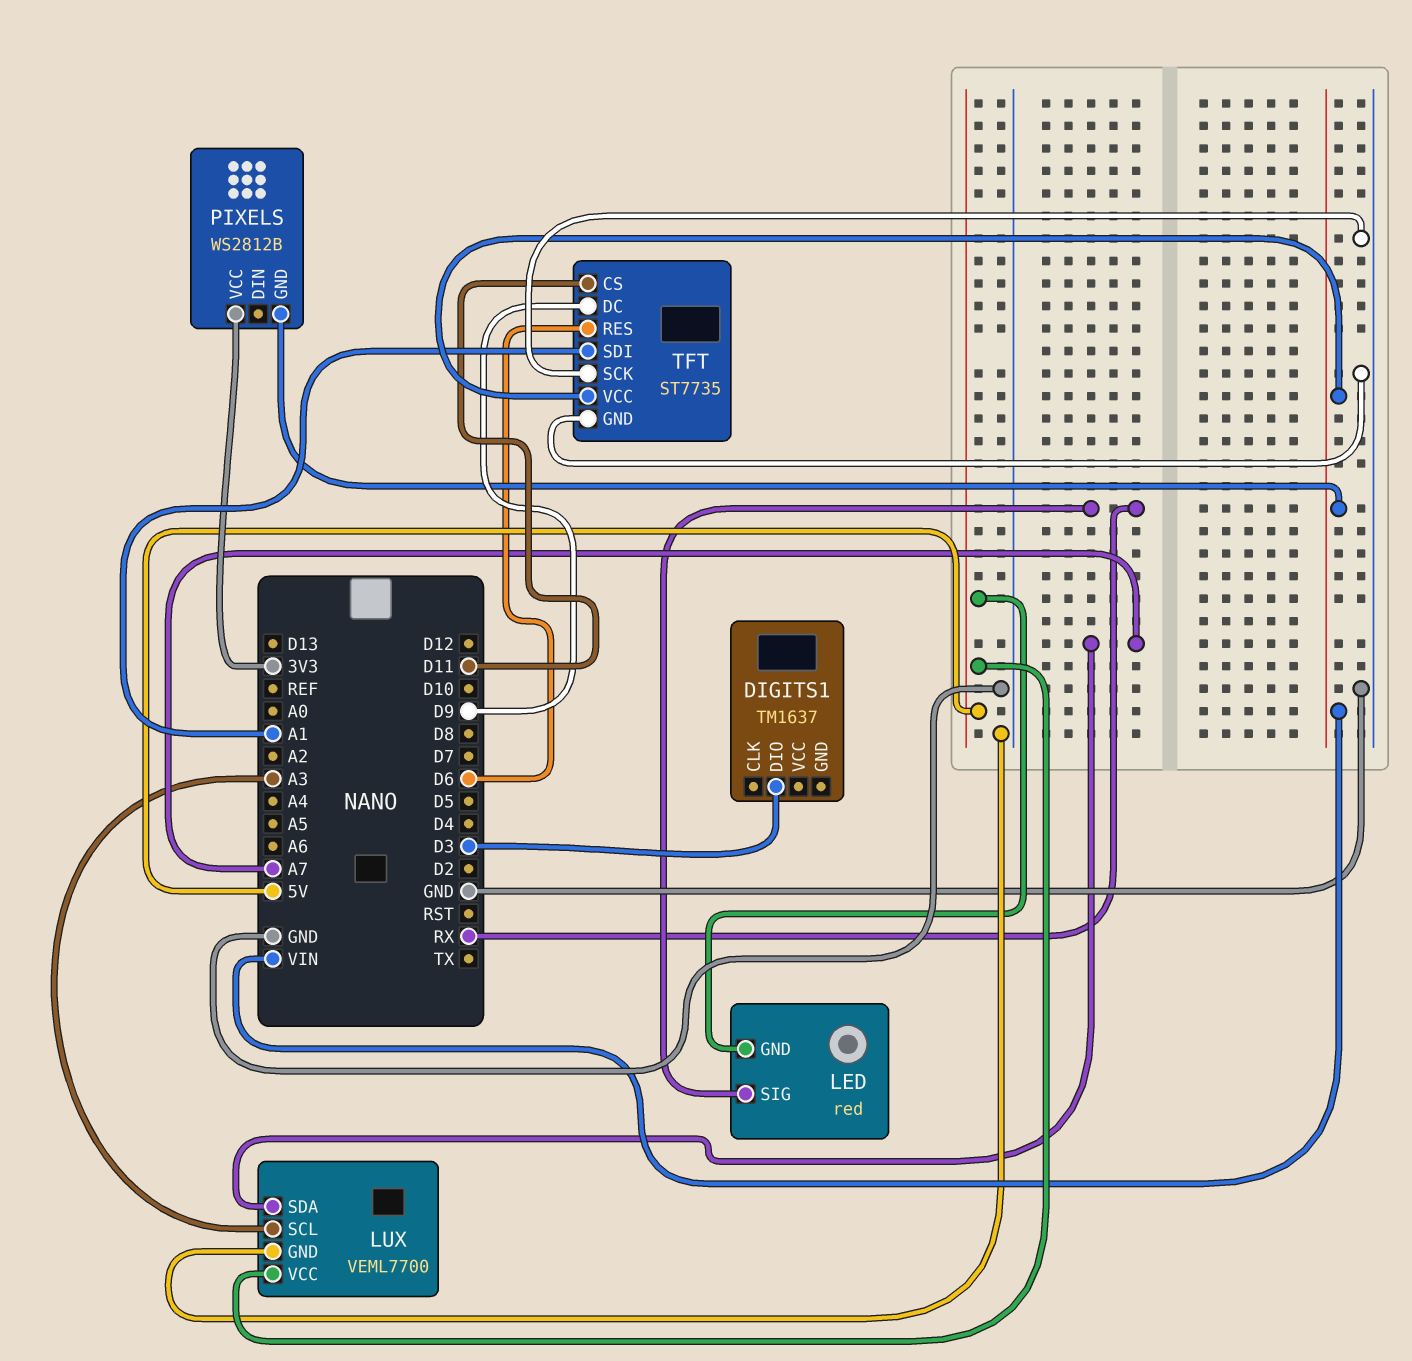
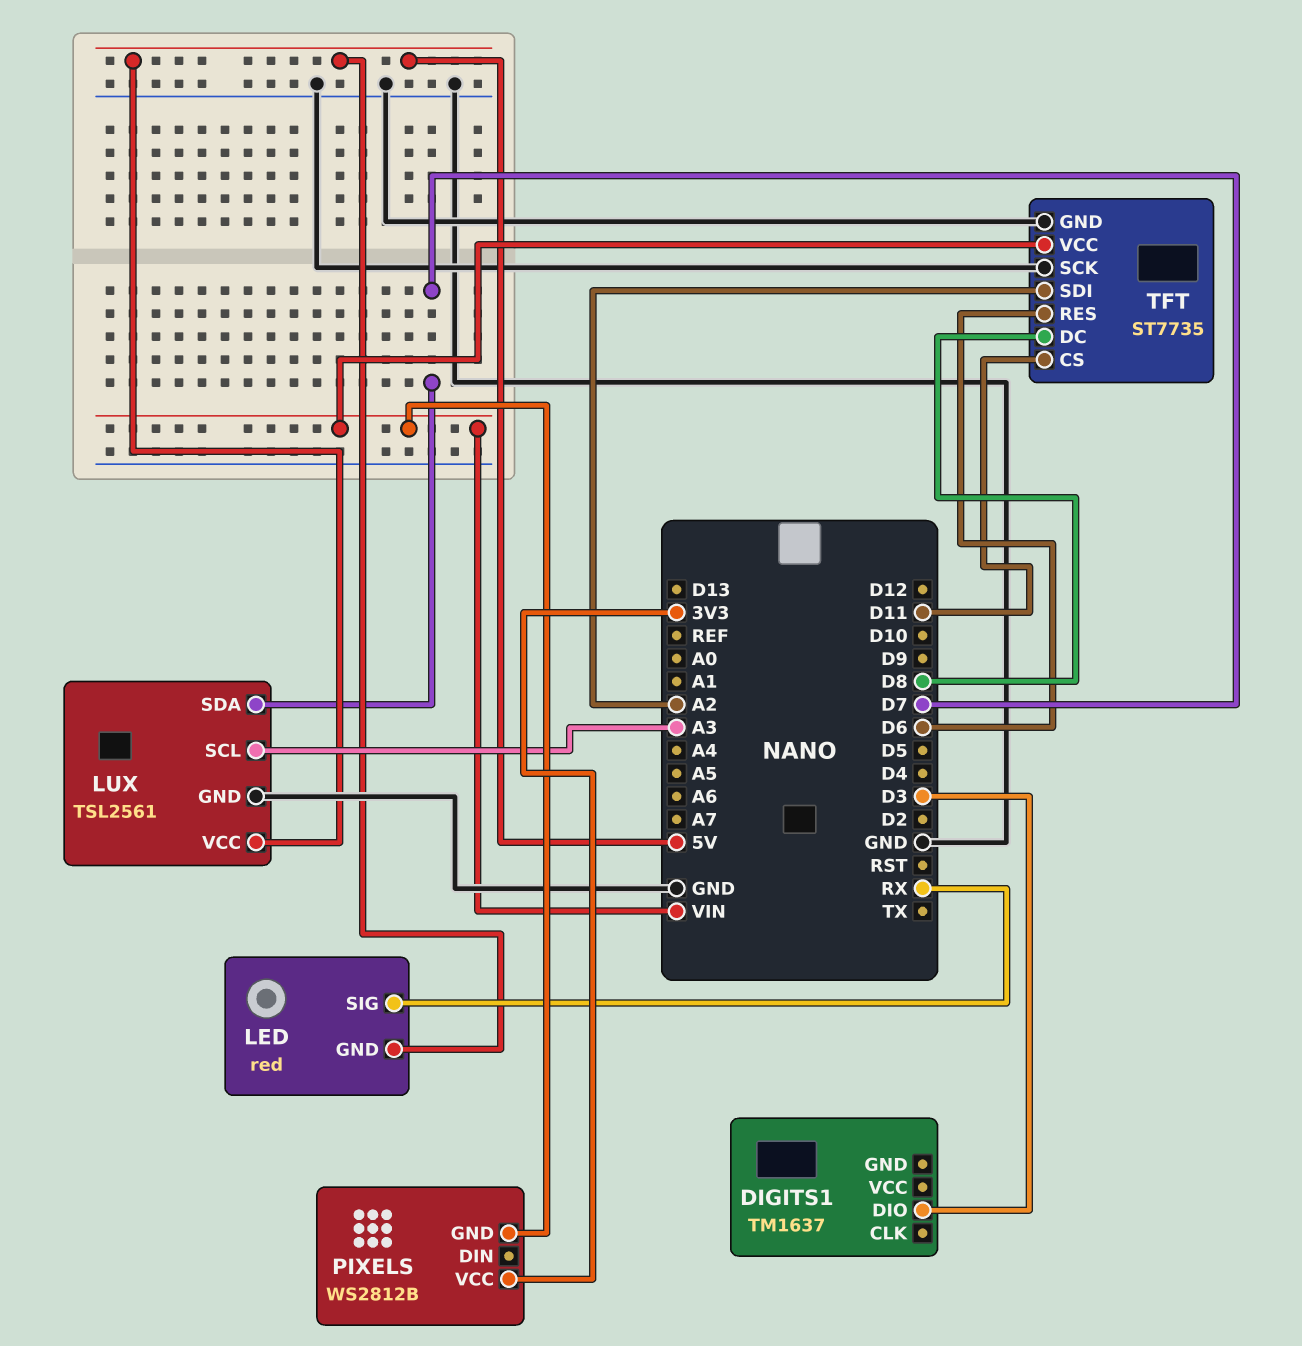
LUX: VEML7700 -> TSL2561
LUX pin SDA: A7 -> D7
TFT pin DC: D9 -> D8
TFT pin SDI: A1 -> A2

